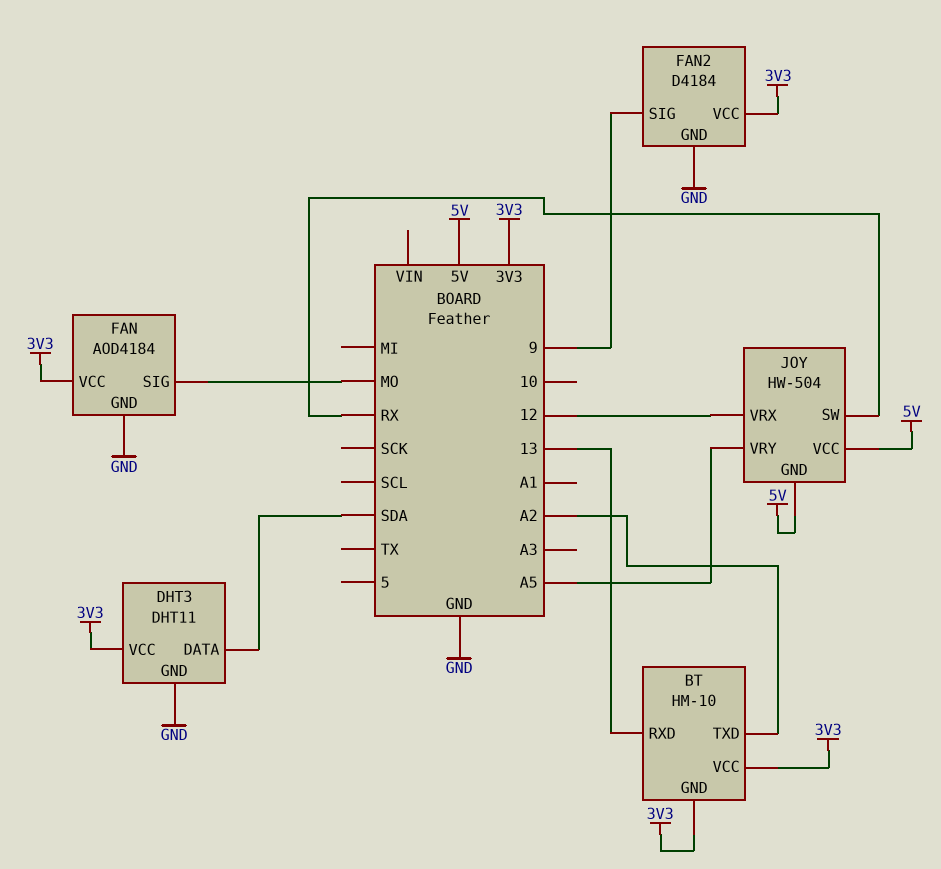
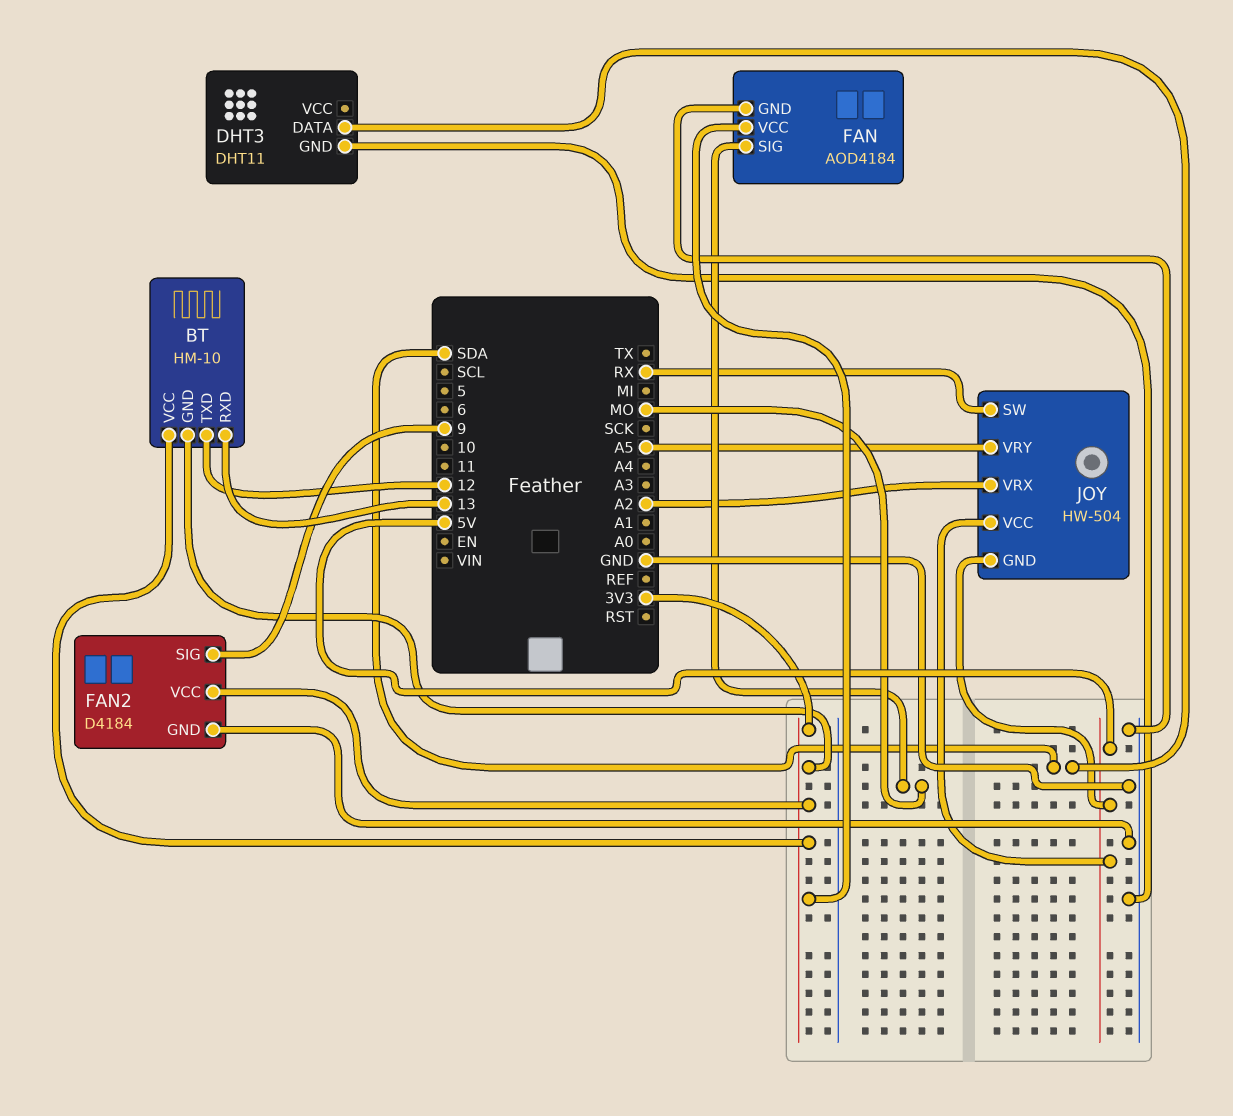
BT pin TXD: A2 -> 12
DHT3 pin VCC: 3V3 -> none
JOY pin VRX: 12 -> A2

